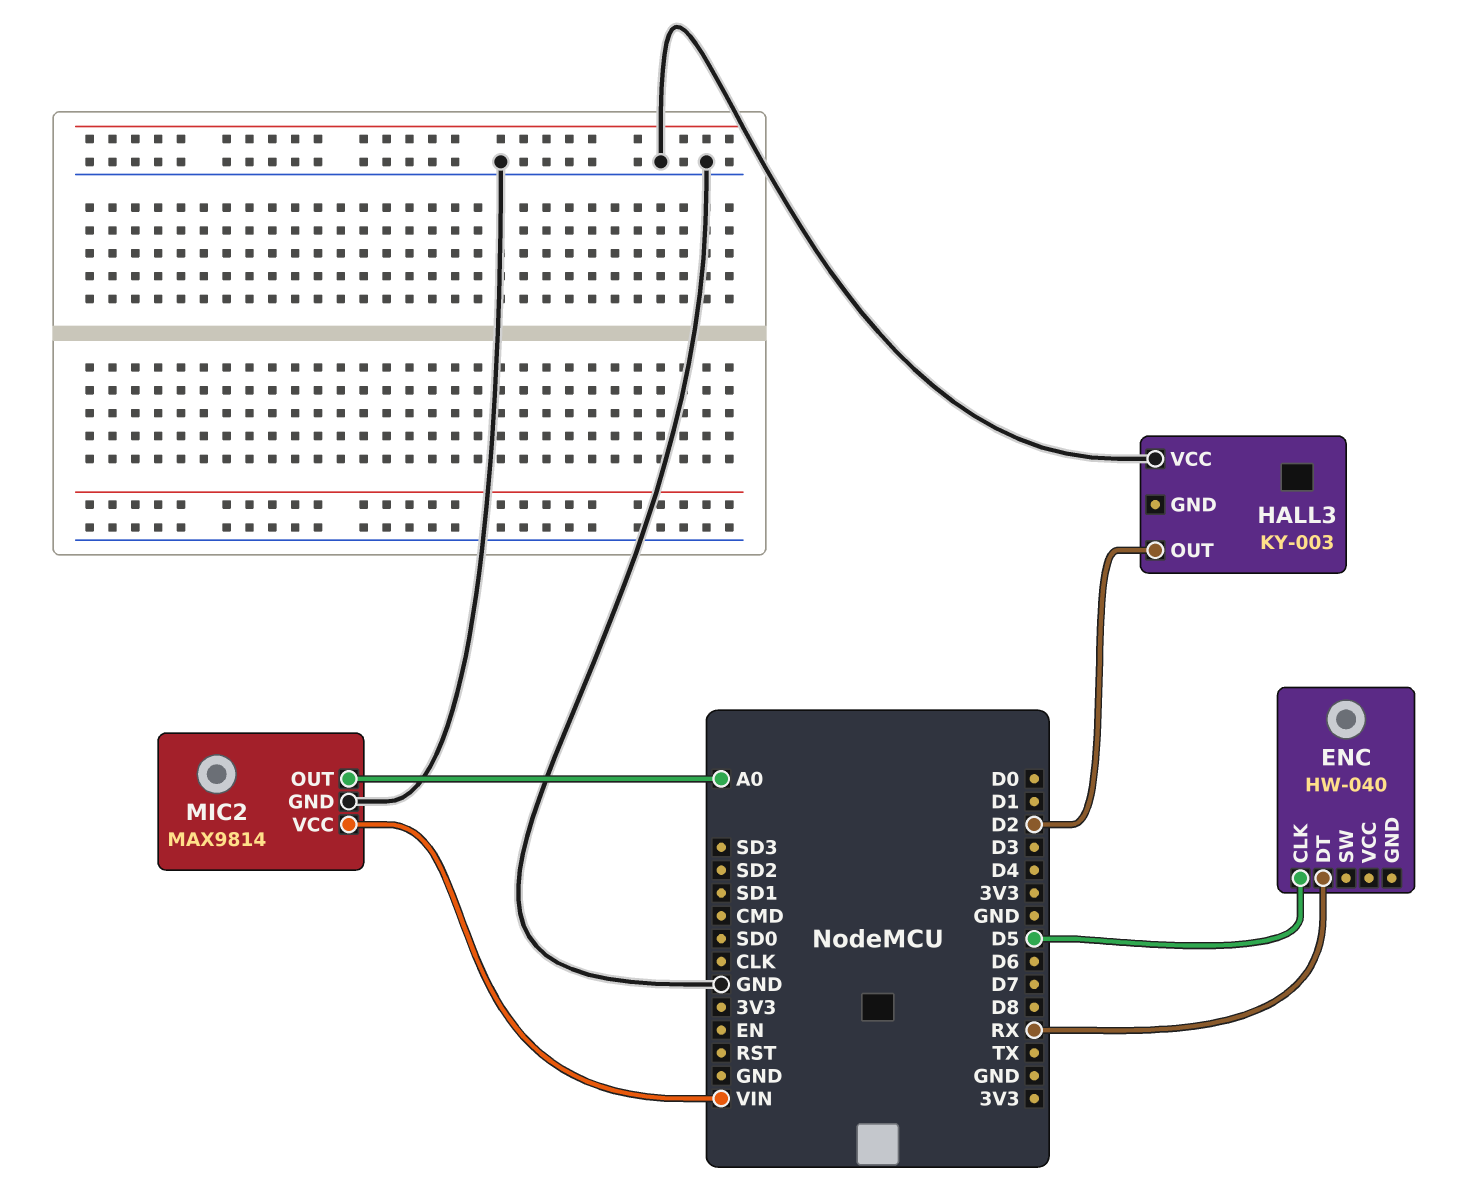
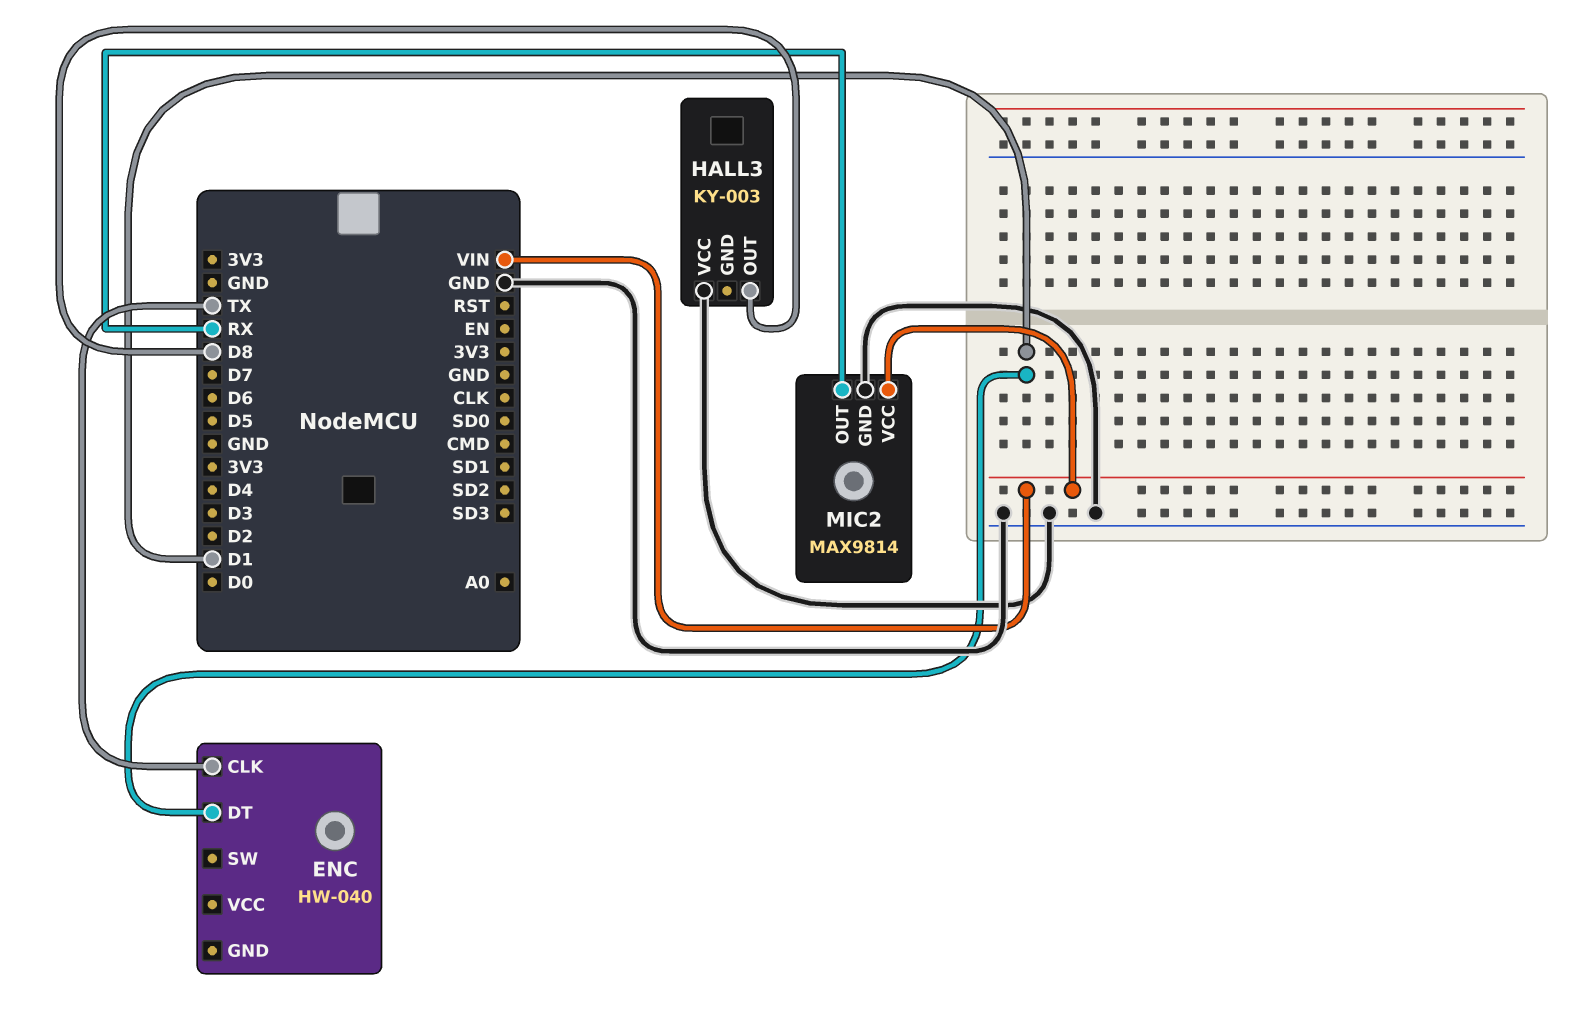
ENC pin CLK: D5 -> TX
ENC pin DT: RX -> D1
HALL3 pin OUT: D2 -> D8
MIC2 pin OUT: A0 -> RX

